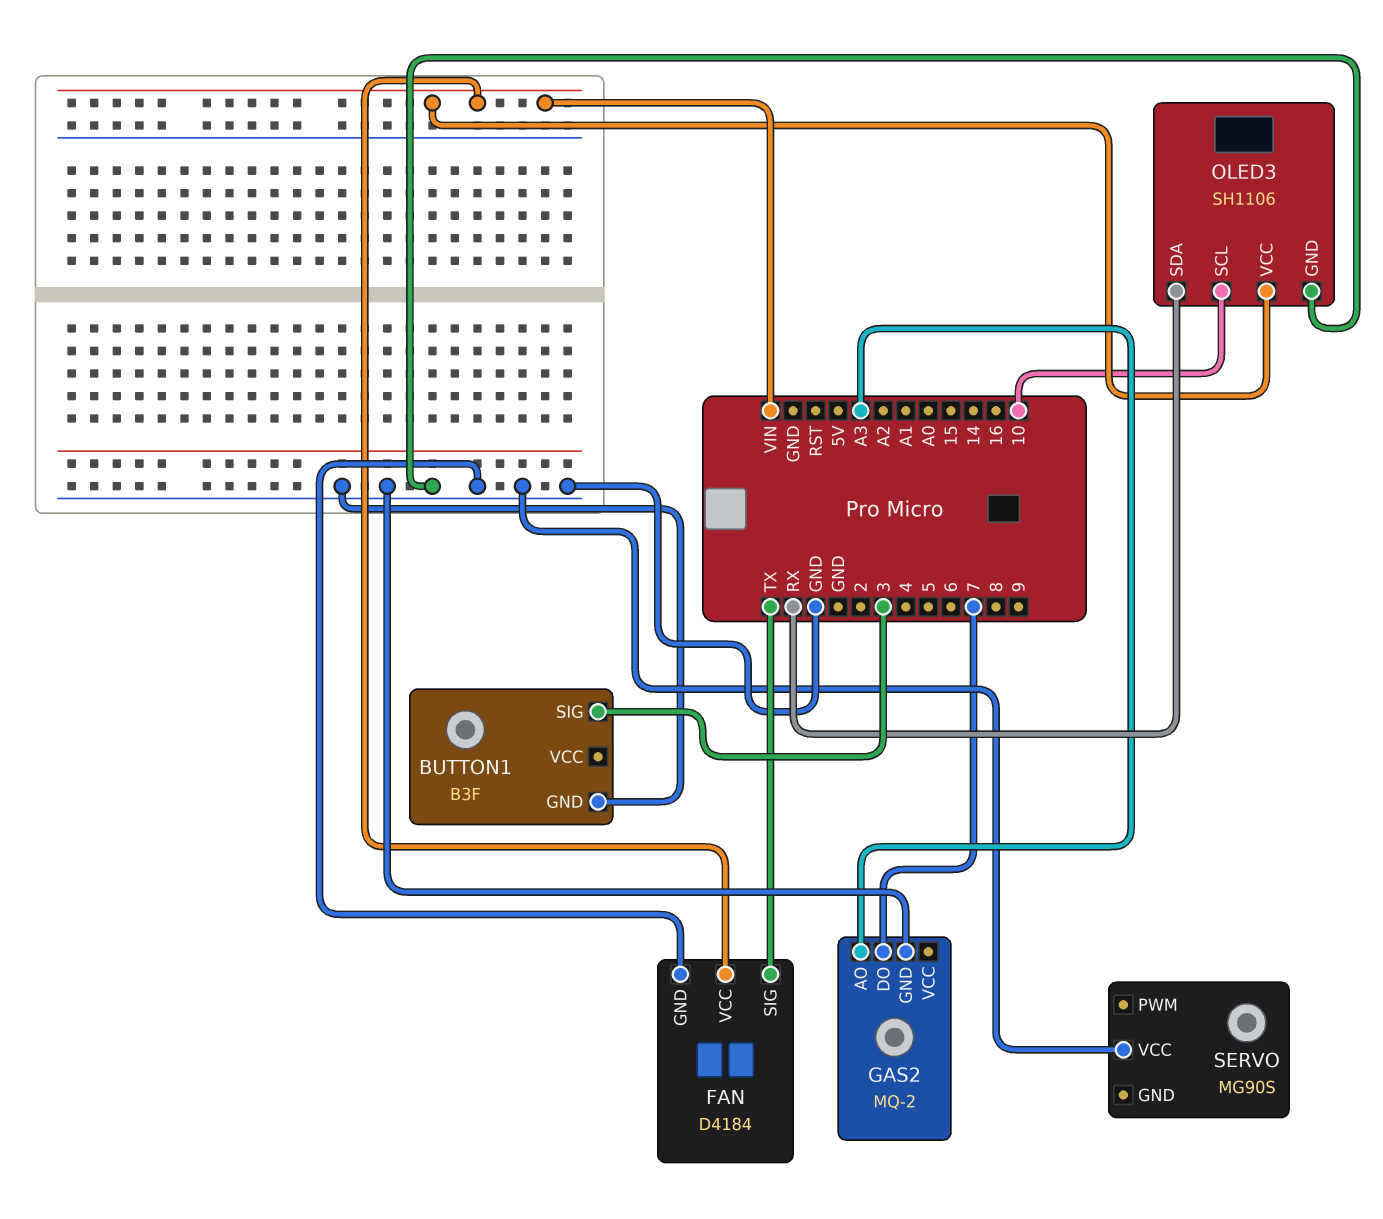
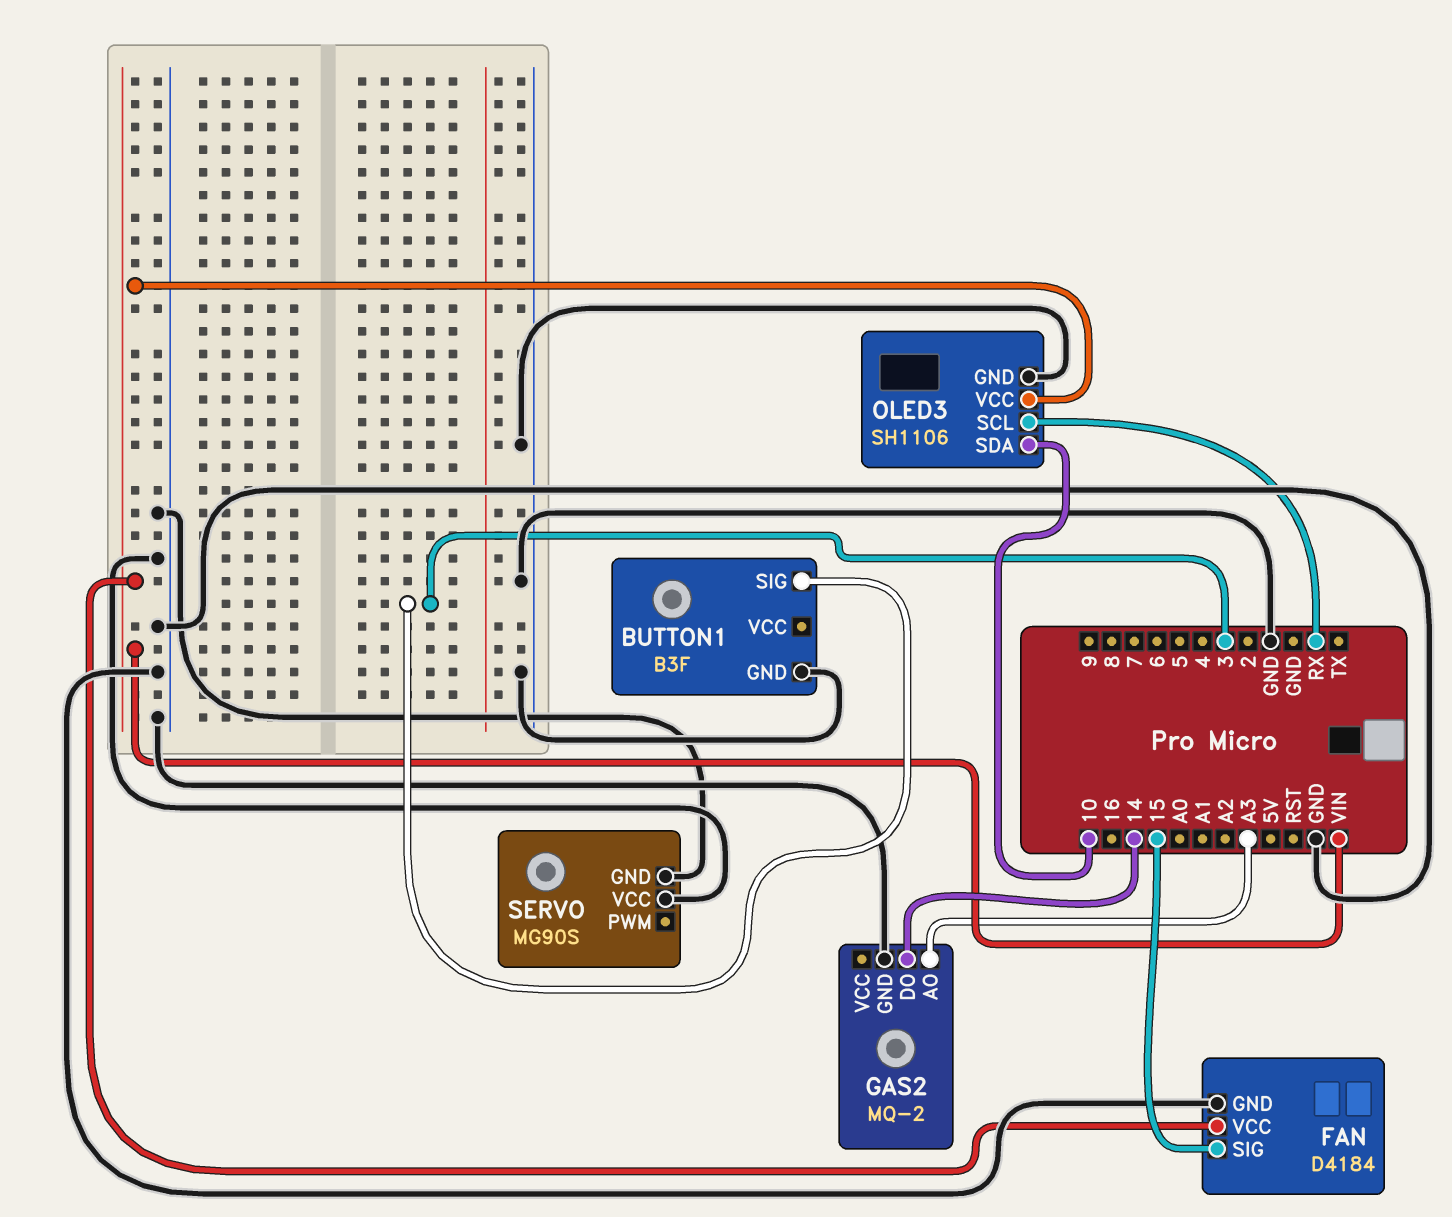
FAN pin SIG: TX -> 15
GAS2 pin DO: 7 -> 14
OLED3 pin SCL: 10 -> RX
OLED3 pin SDA: RX -> 10
SERVO pin GND: none -> GND

